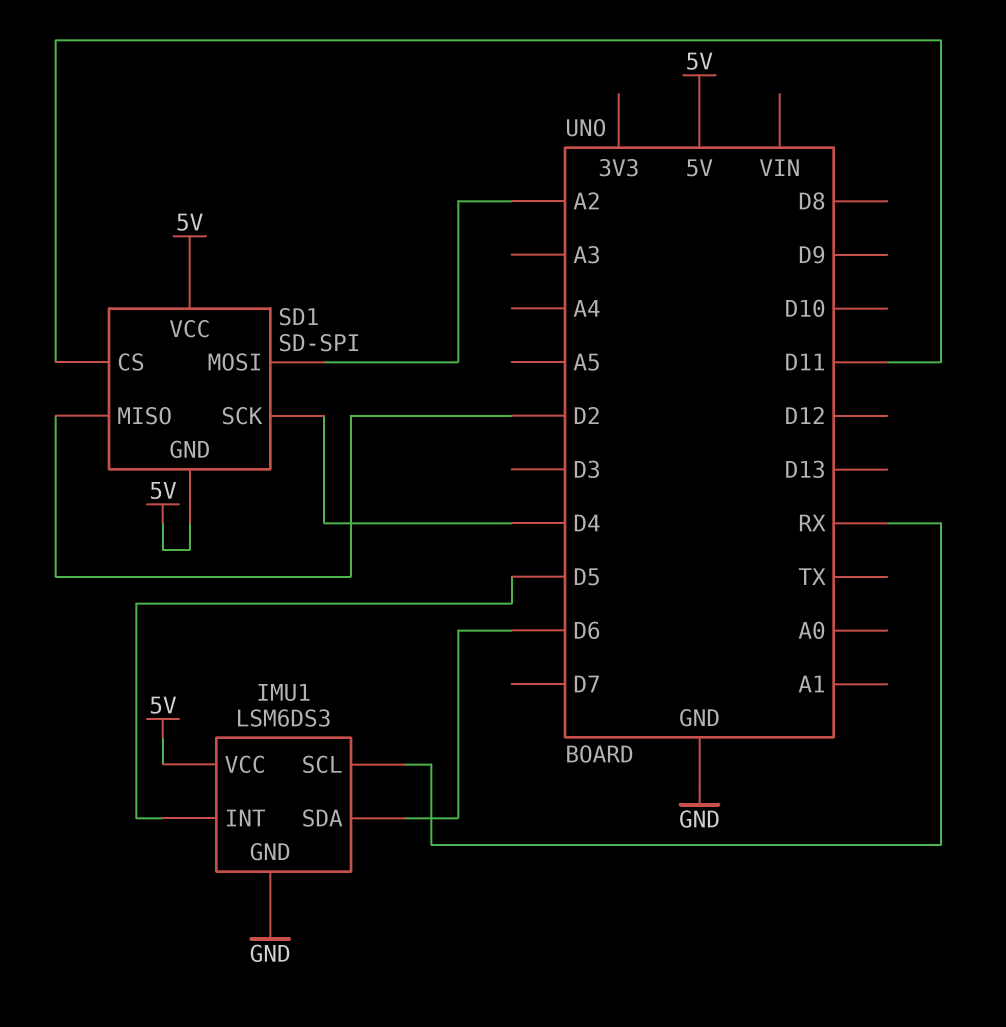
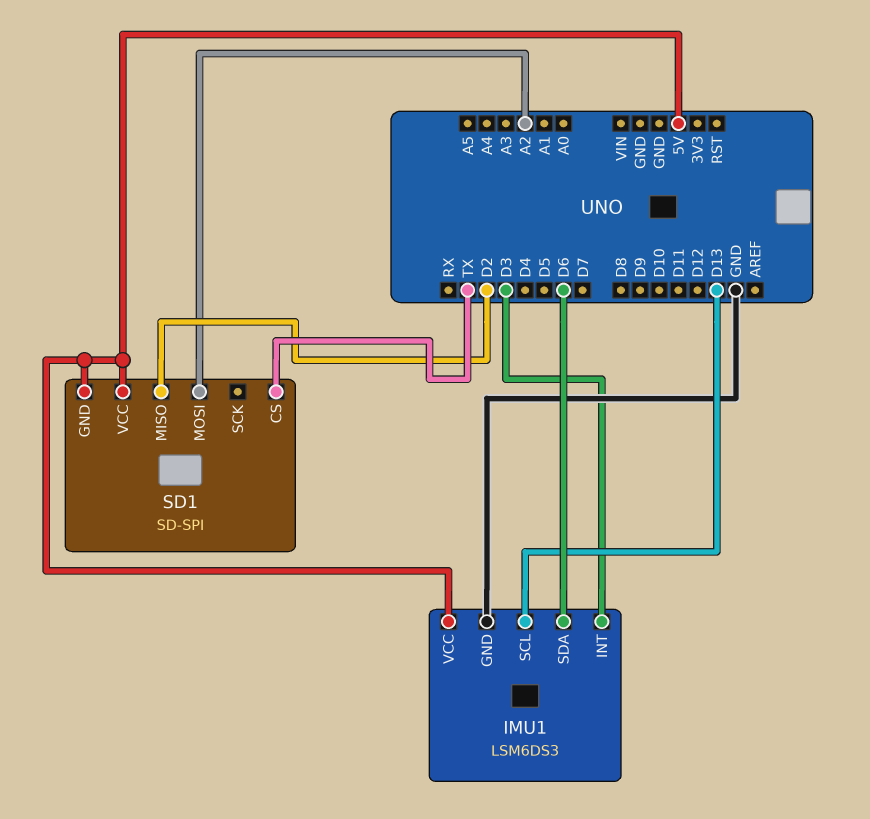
IMU1 pin INT: D5 -> D3
IMU1 pin SCL: RX -> D13
SD1 pin CS: D11 -> TX
SD1 pin SCK: D4 -> none

